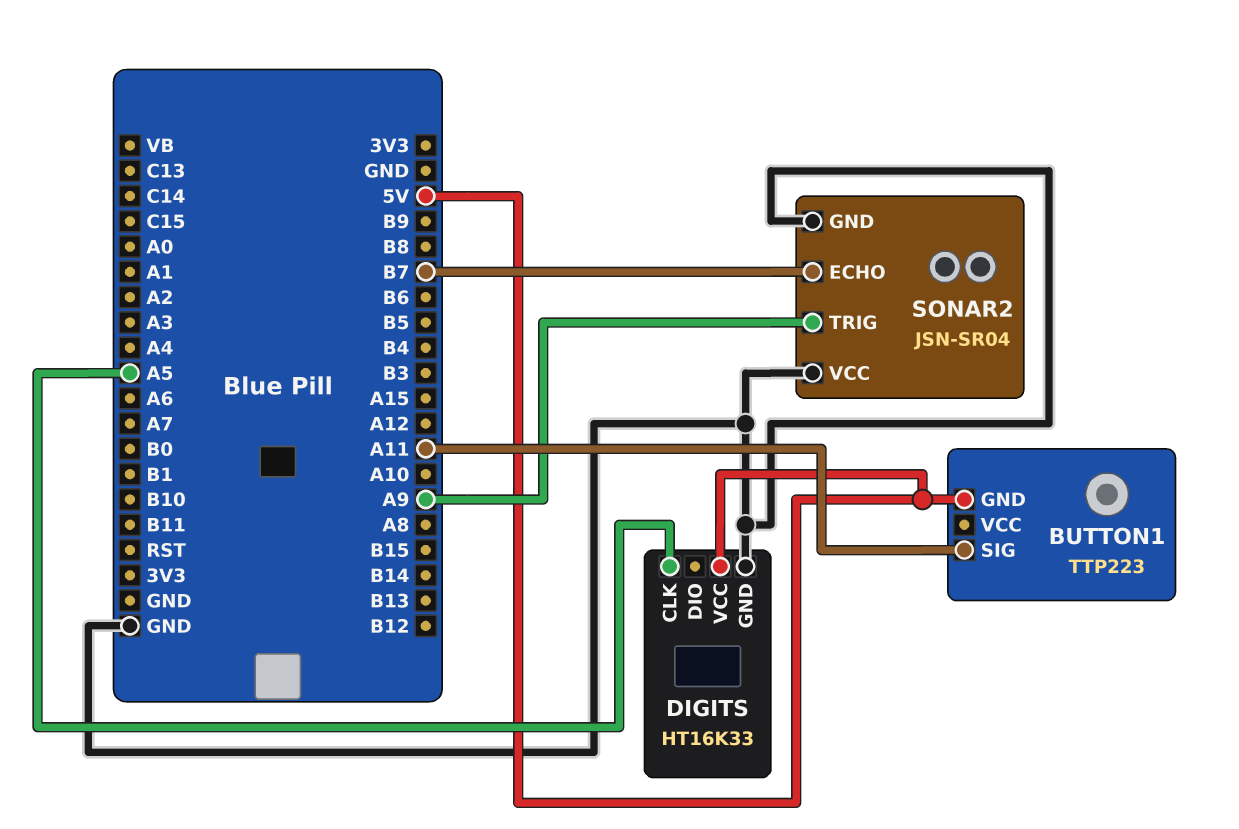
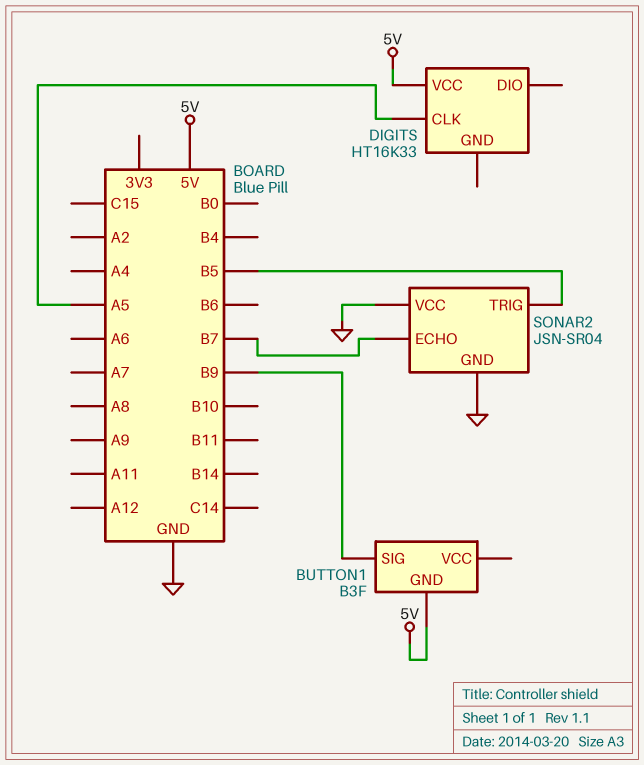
BUTTON1: TTP223 -> B3F
BUTTON1 pin SIG: A11 -> B9
DIGITS pin GND: GND -> none
SONAR2 pin TRIG: A9 -> B5

